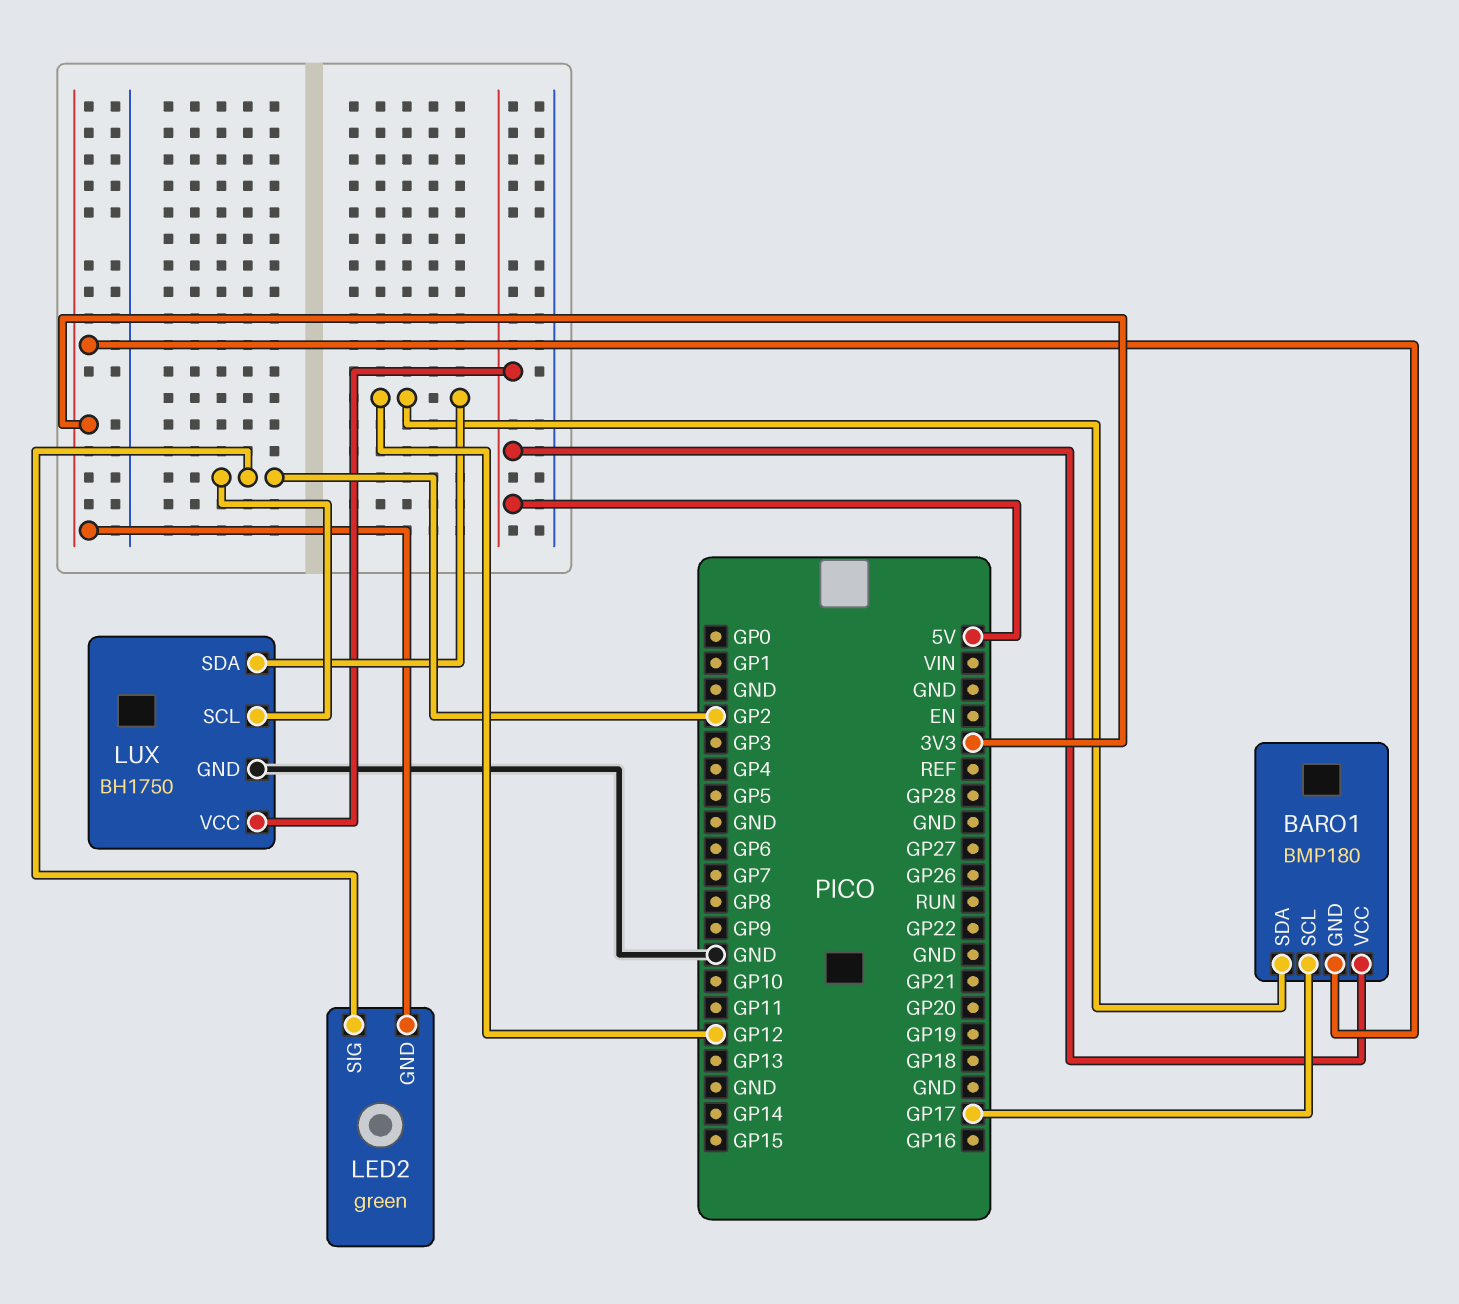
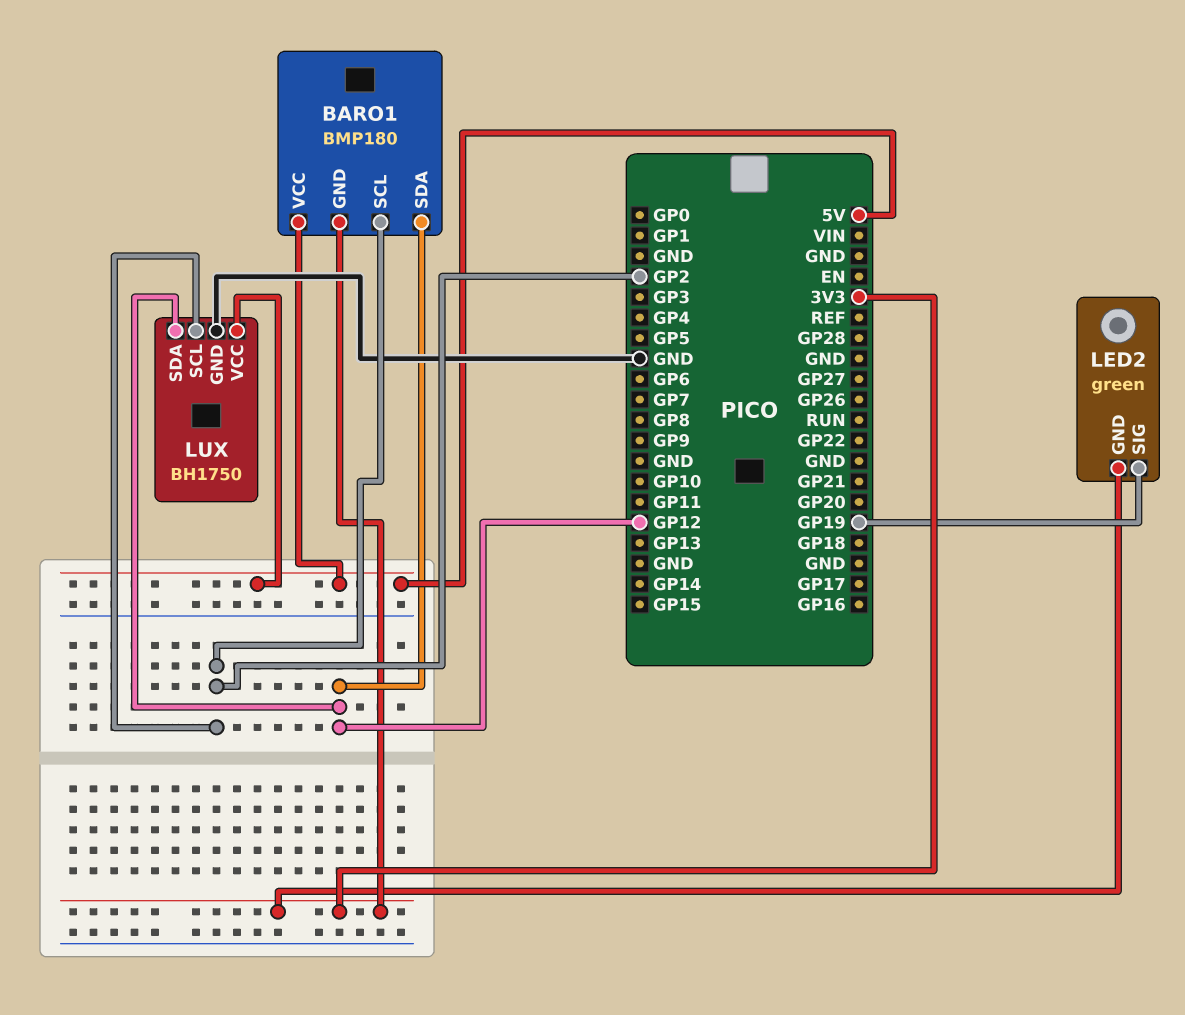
BARO1 pin SCL: GP17 -> GP2
LED2 pin SIG: GP2 -> GP19

